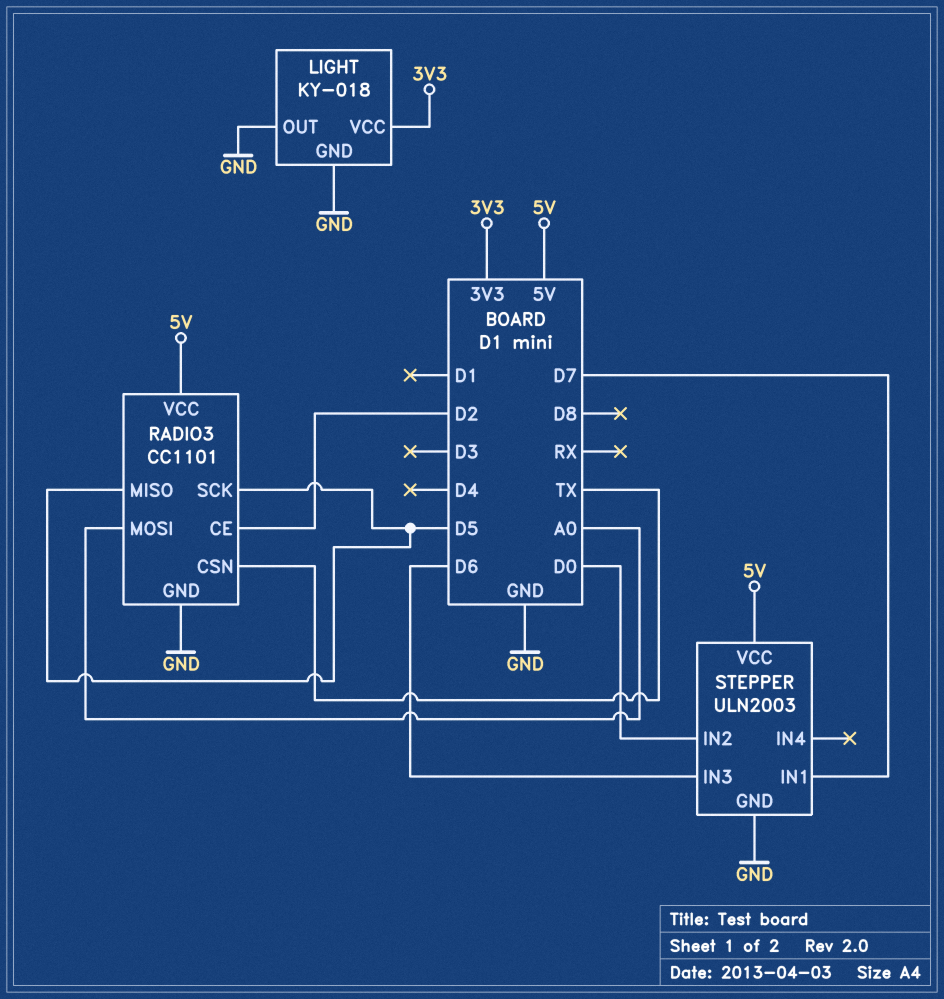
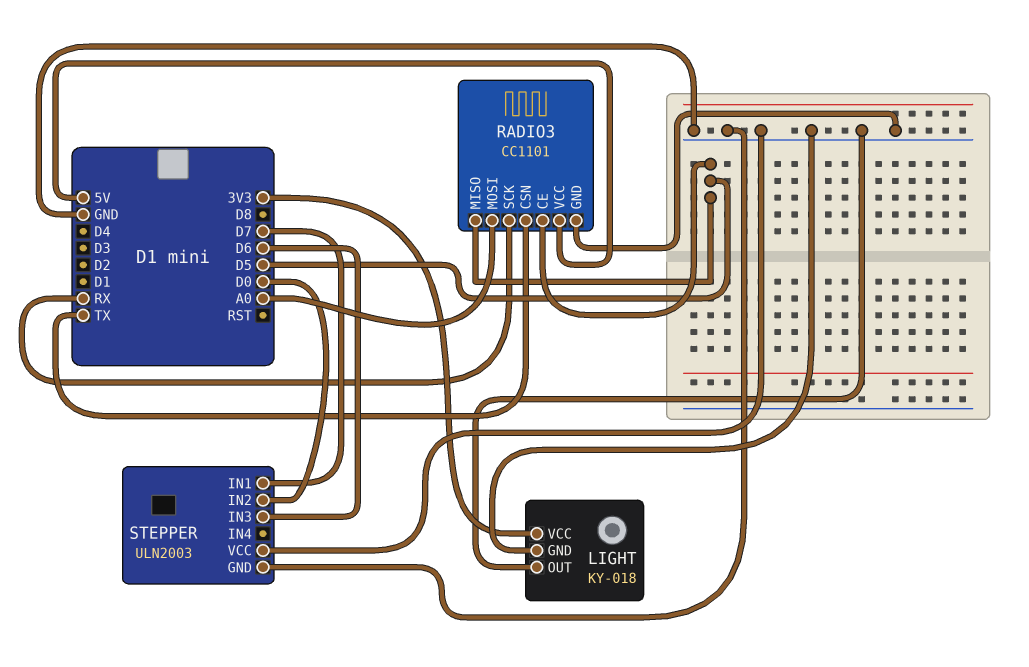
RADIO3 pin CE: D2 -> D5
RADIO3 pin SCK: D5 -> RX
STEPPER pin VCC: 5V -> GND

